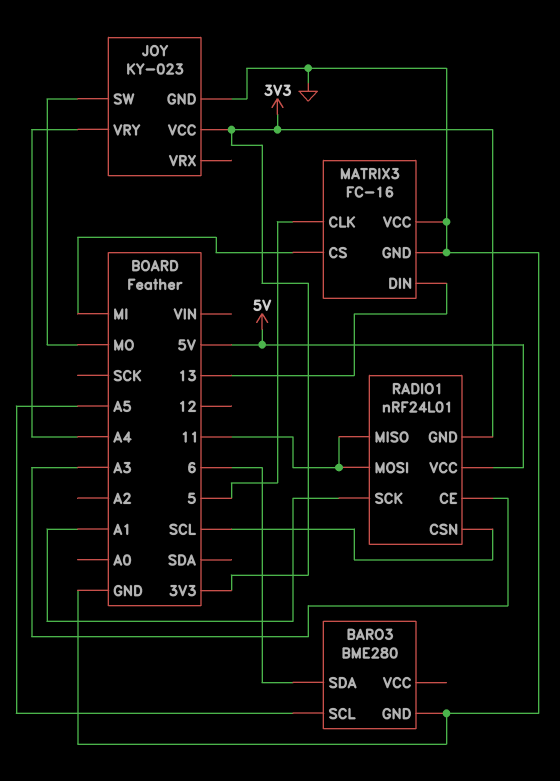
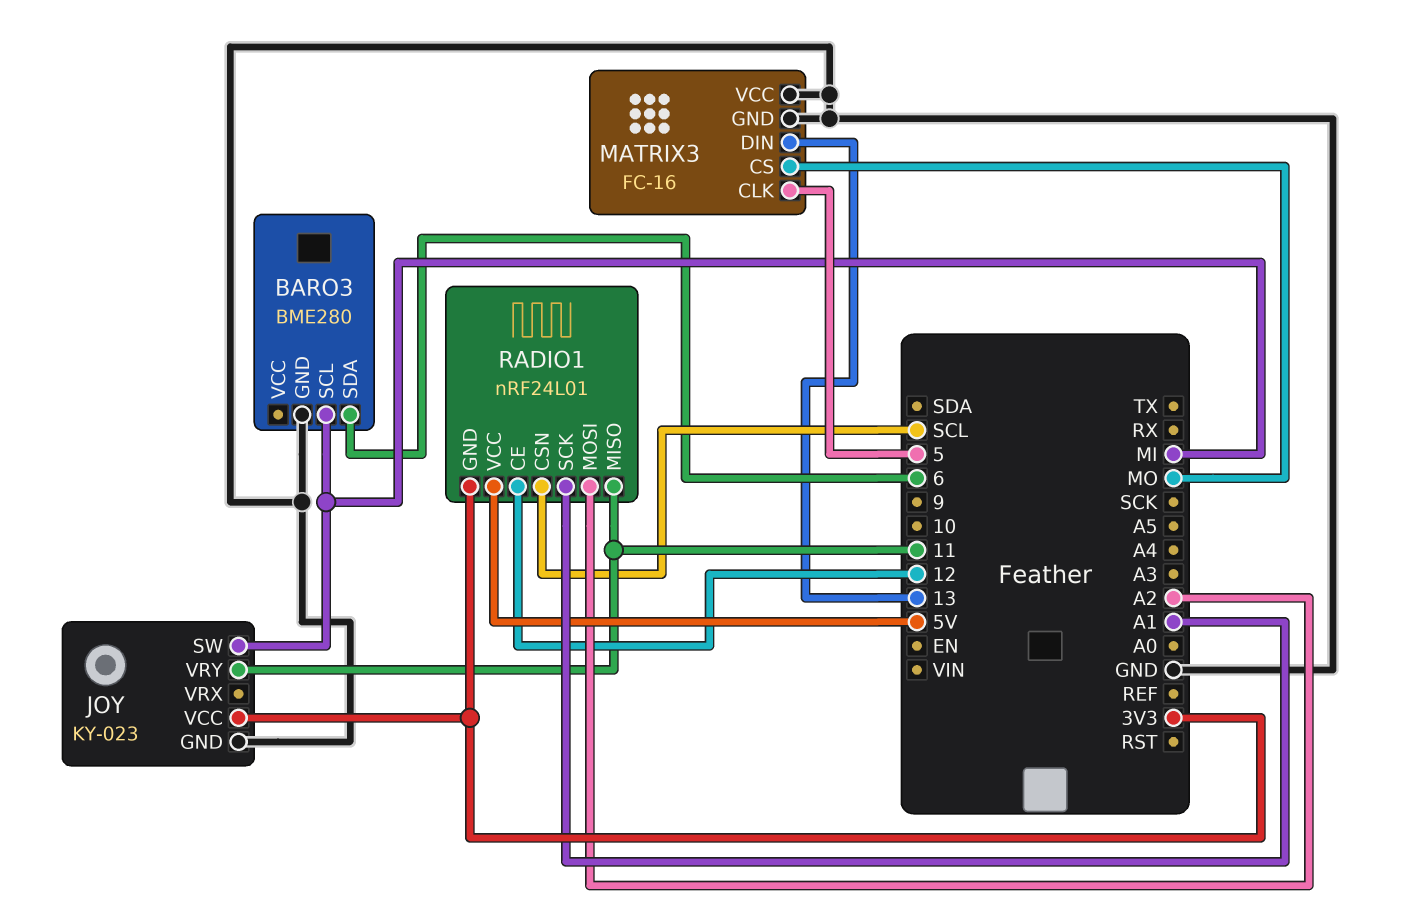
BARO3 pin SCL: A5 -> MI
JOY pin SW: MO -> MI
JOY pin VRY: A4 -> 11
MATRIX3 pin CS: MI -> MO
RADIO1 pin CE: A3 -> 12
RADIO1 pin MOSI: 11 -> A2

